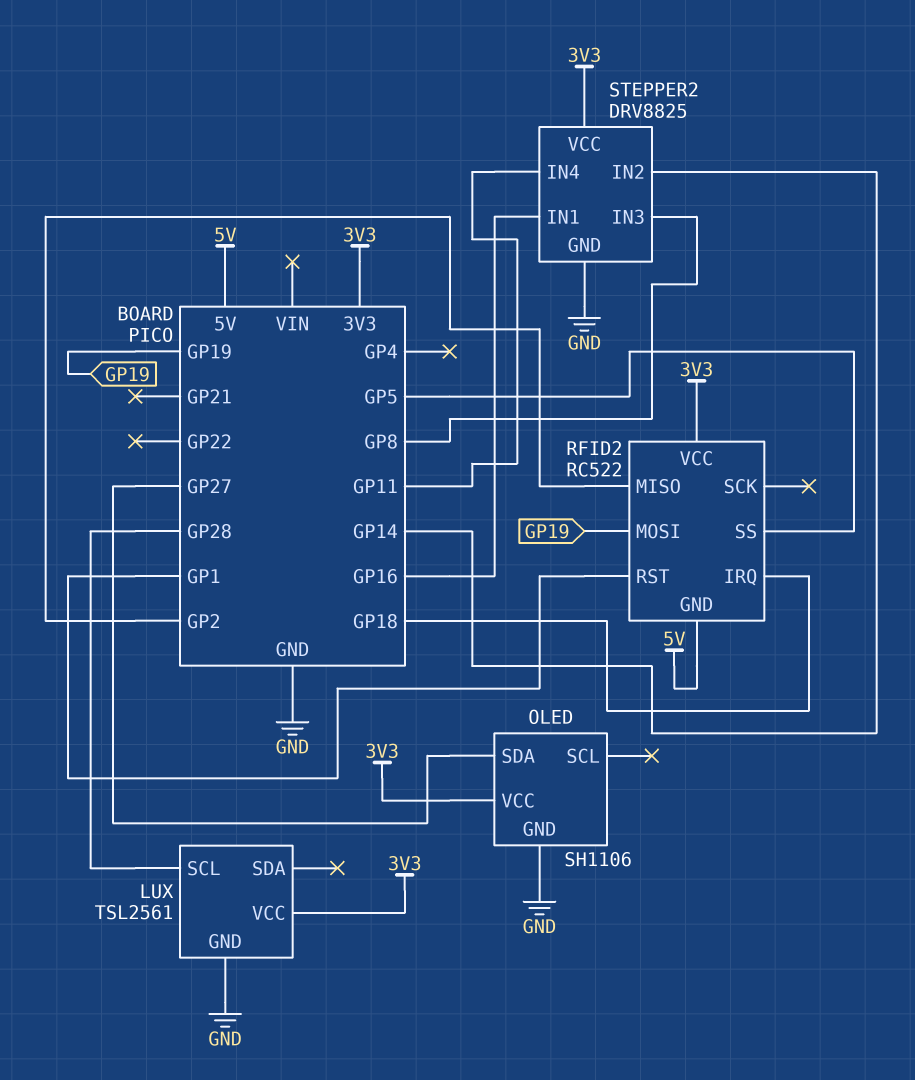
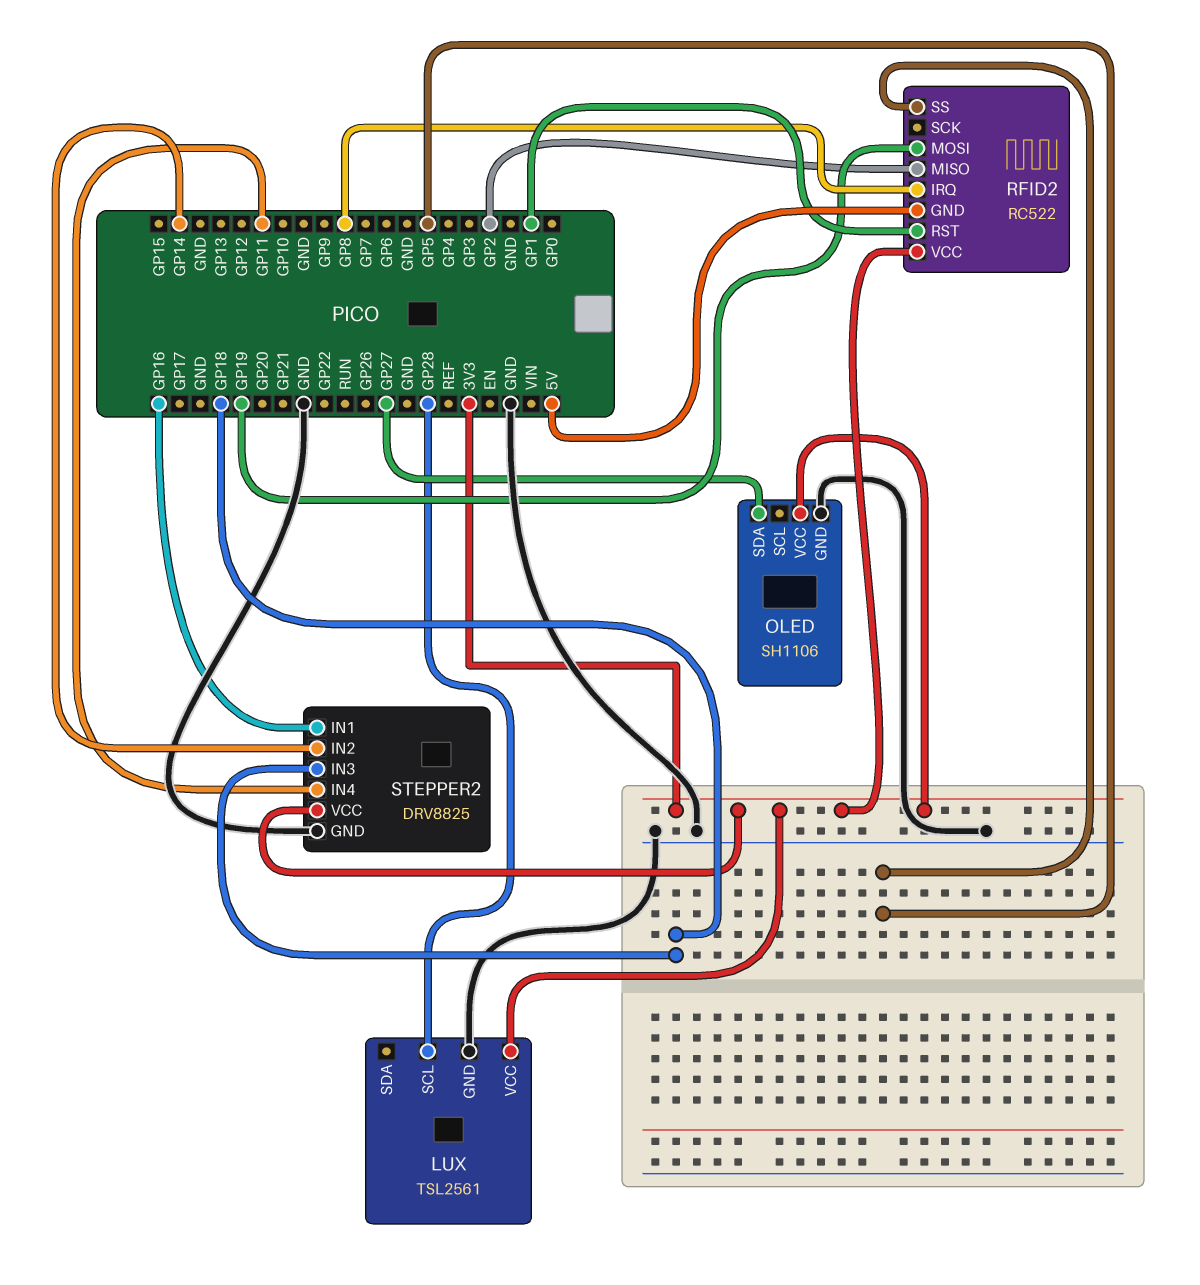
RFID2 pin IRQ: GP18 -> GP8
STEPPER2 pin IN3: GP8 -> GP18

